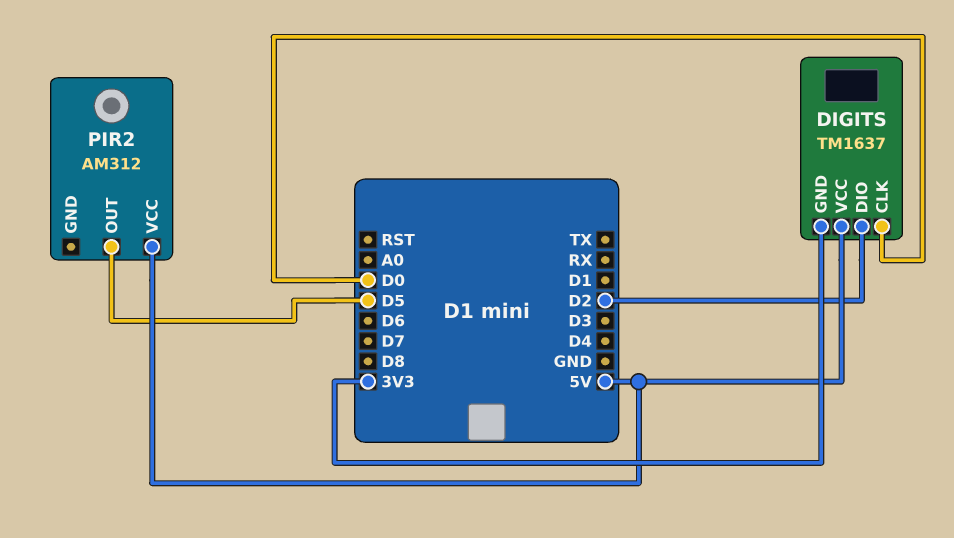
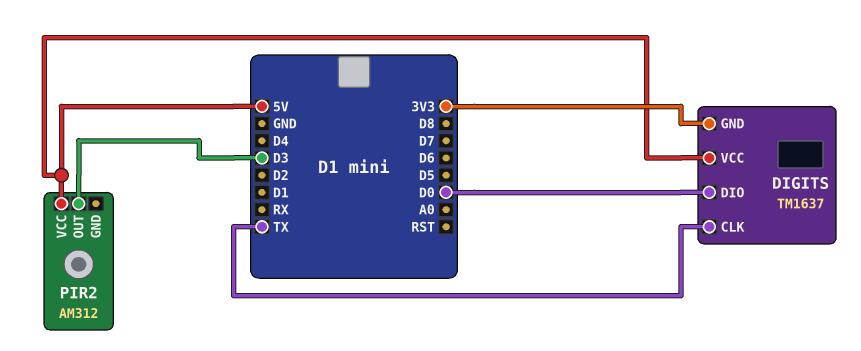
DIGITS pin CLK: D0 -> TX
DIGITS pin DIO: D2 -> D0
PIR2 pin OUT: D5 -> D3

